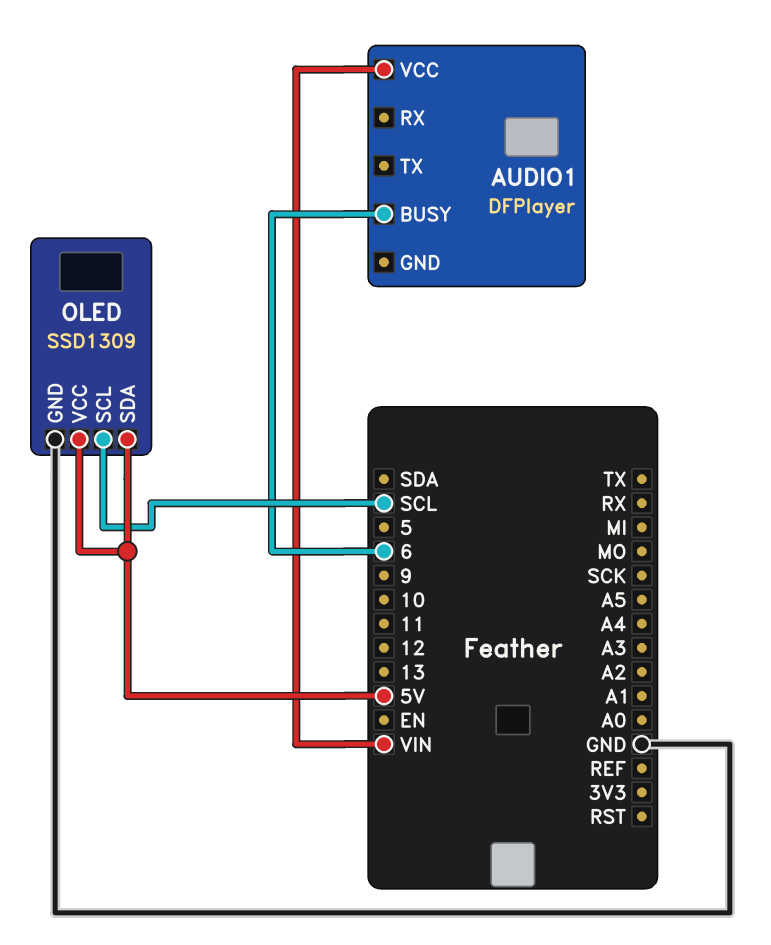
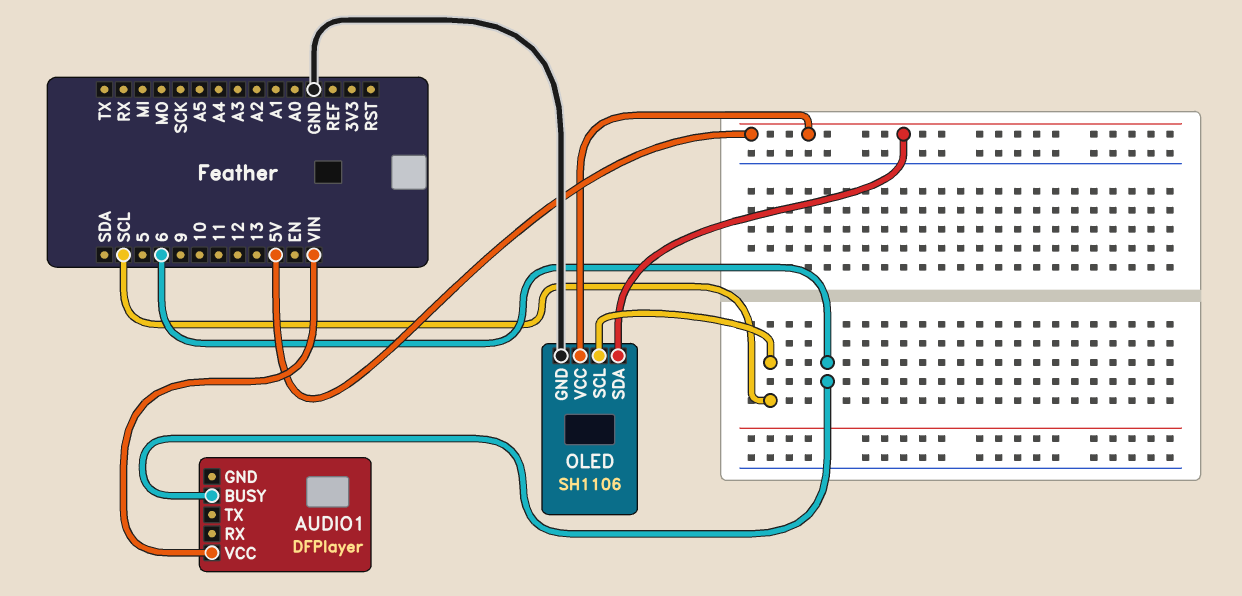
OLED: SSD1309 -> SH1106

